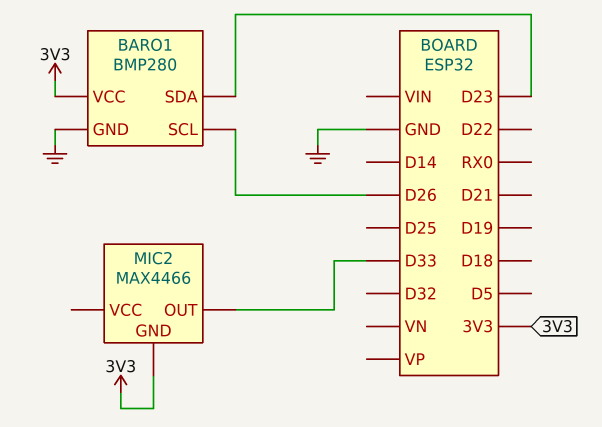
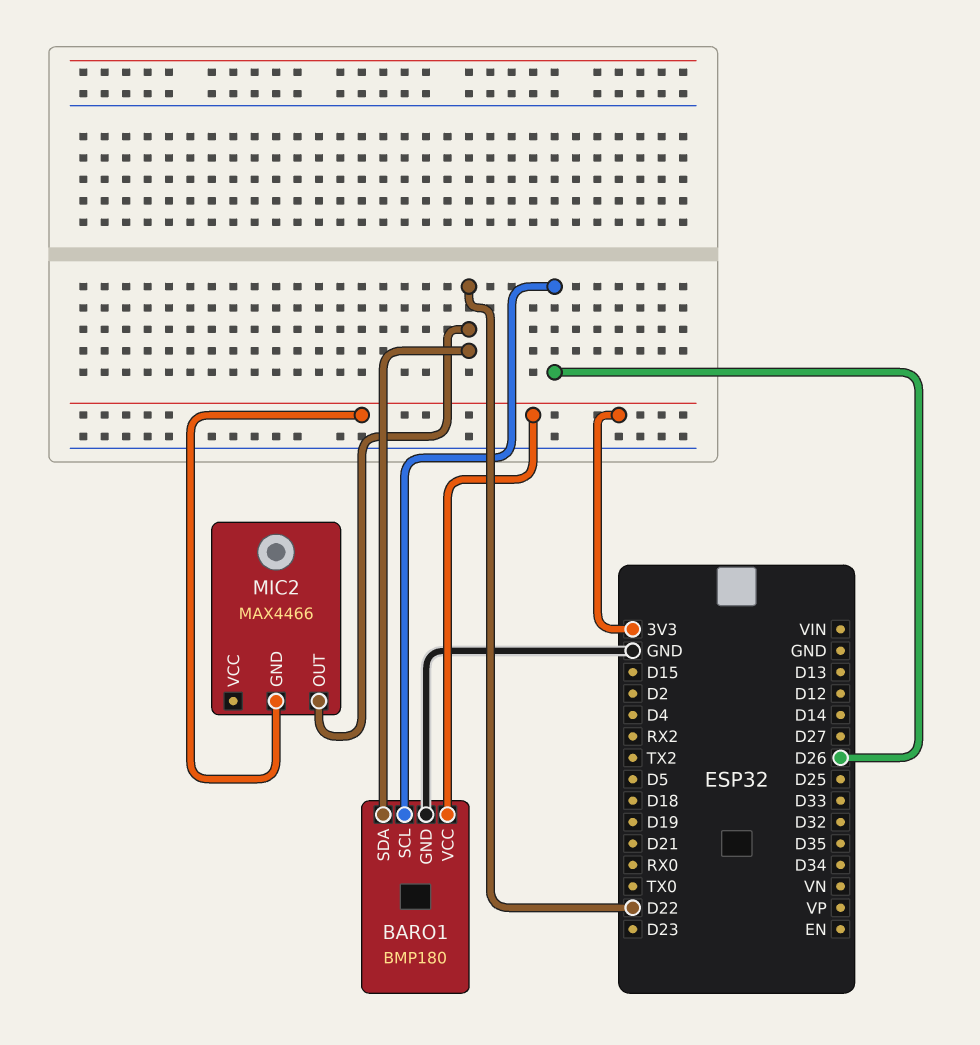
BARO1: BMP280 -> BMP180
BARO1 pin SDA: D23 -> D22
MIC2 pin OUT: D33 -> D22

